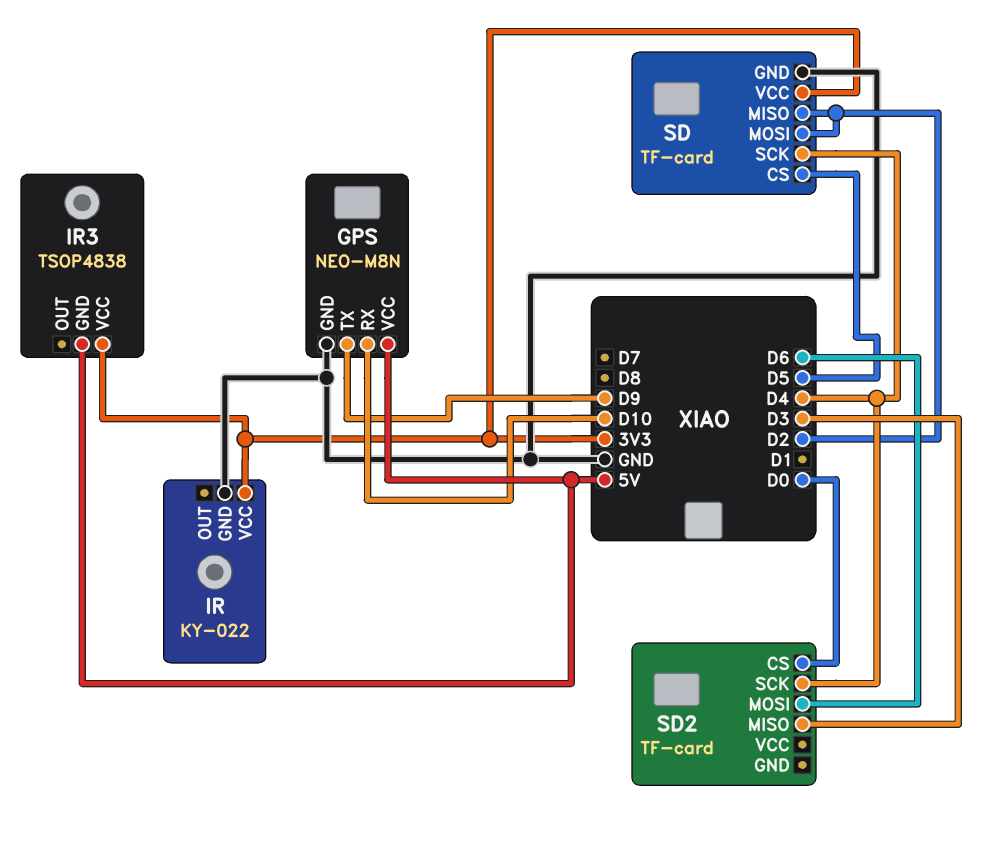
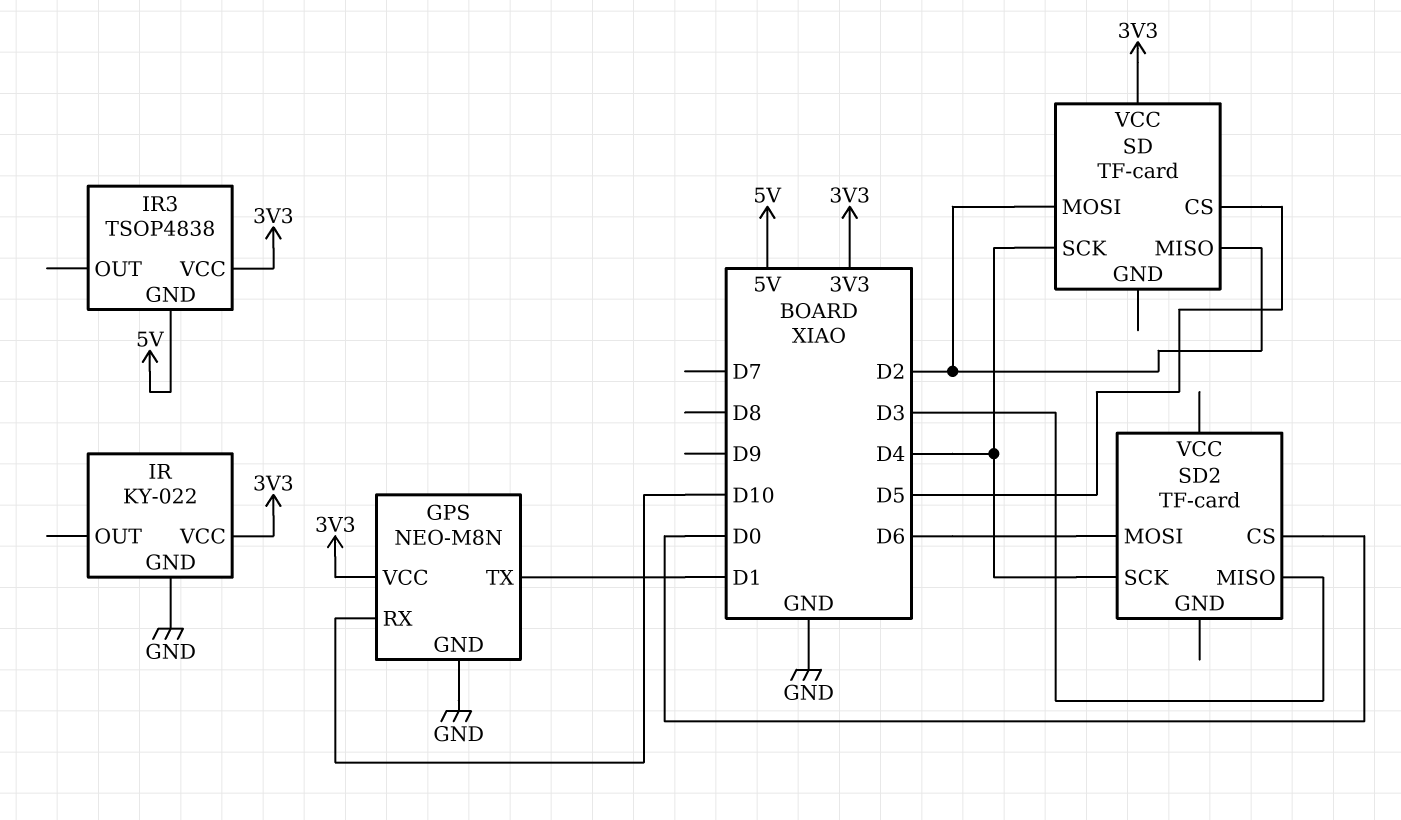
GPS pin TX: D9 -> D1
GPS pin VCC: 5V -> 3V3
SD pin GND: GND -> none

